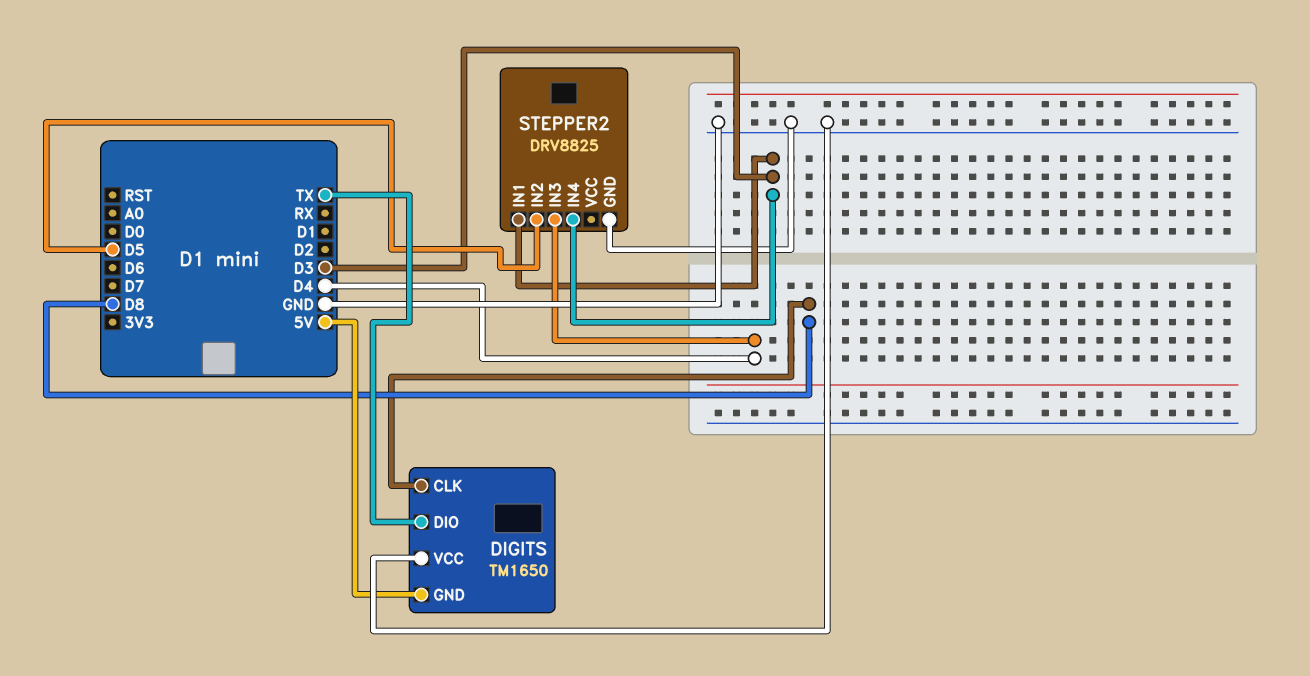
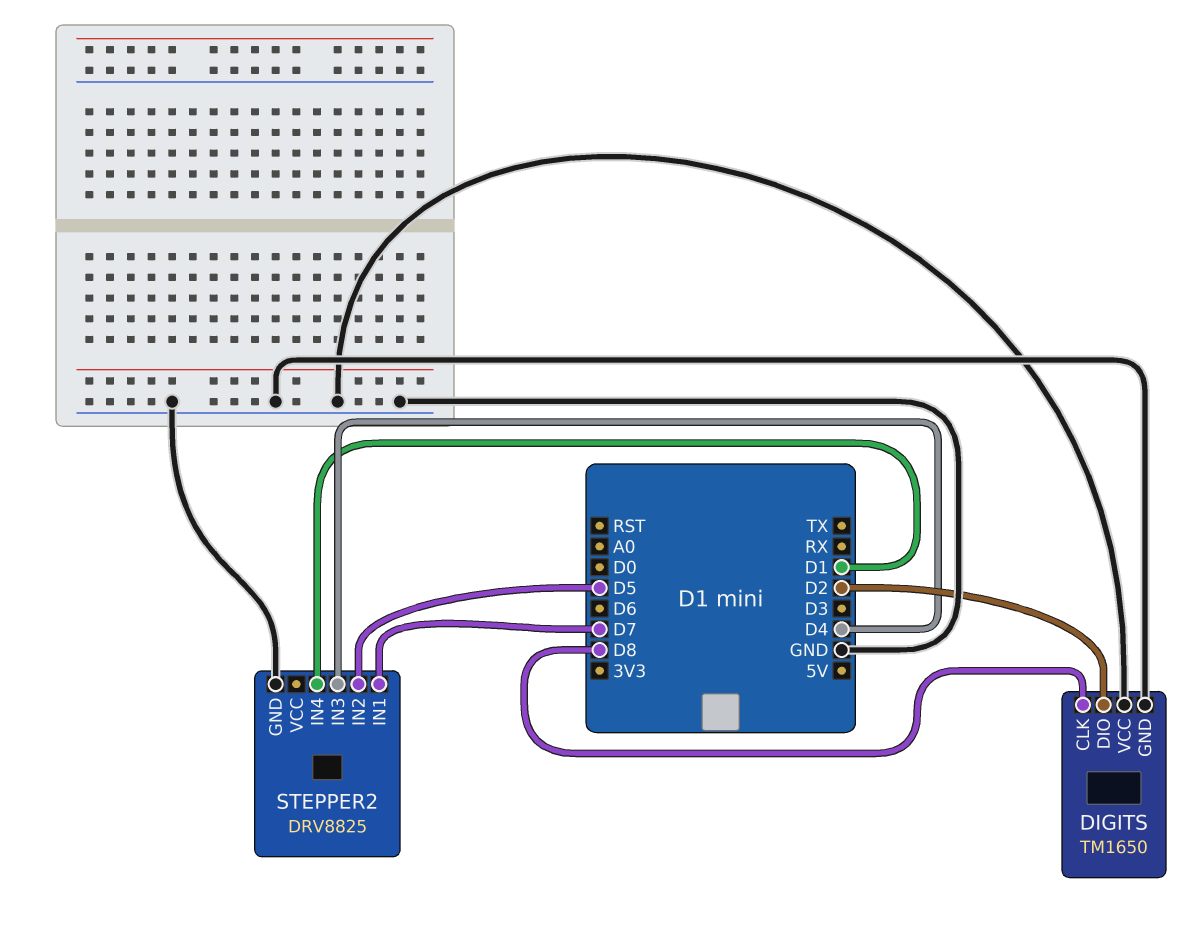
DIGITS pin DIO: TX -> D2
DIGITS pin GND: 5V -> GND
STEPPER2 pin IN1: D3 -> D7
STEPPER2 pin IN4: D3 -> D1

